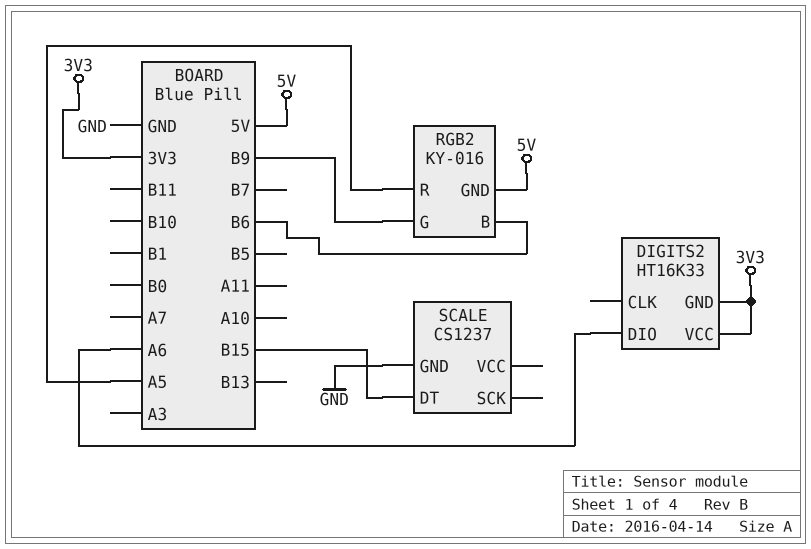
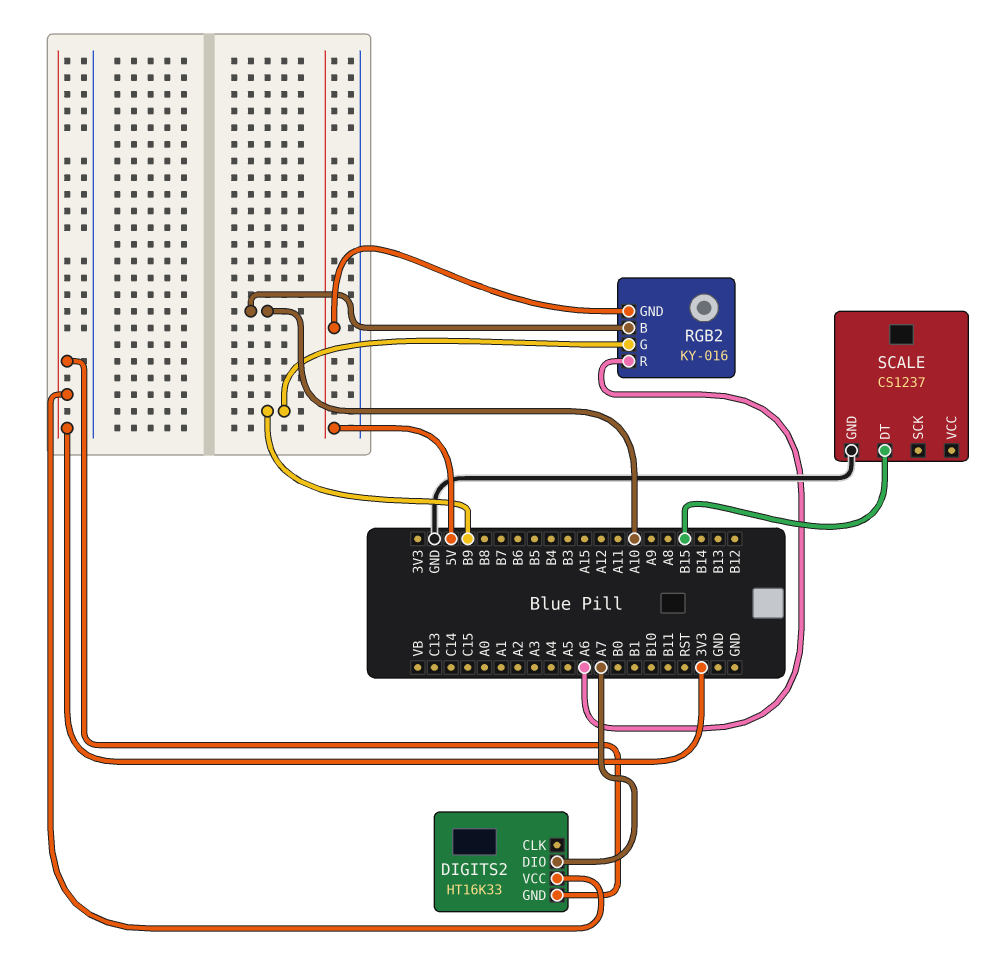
DIGITS2 pin DIO: A6 -> A7
RGB2 pin B: B6 -> A10
RGB2 pin R: A5 -> A6

